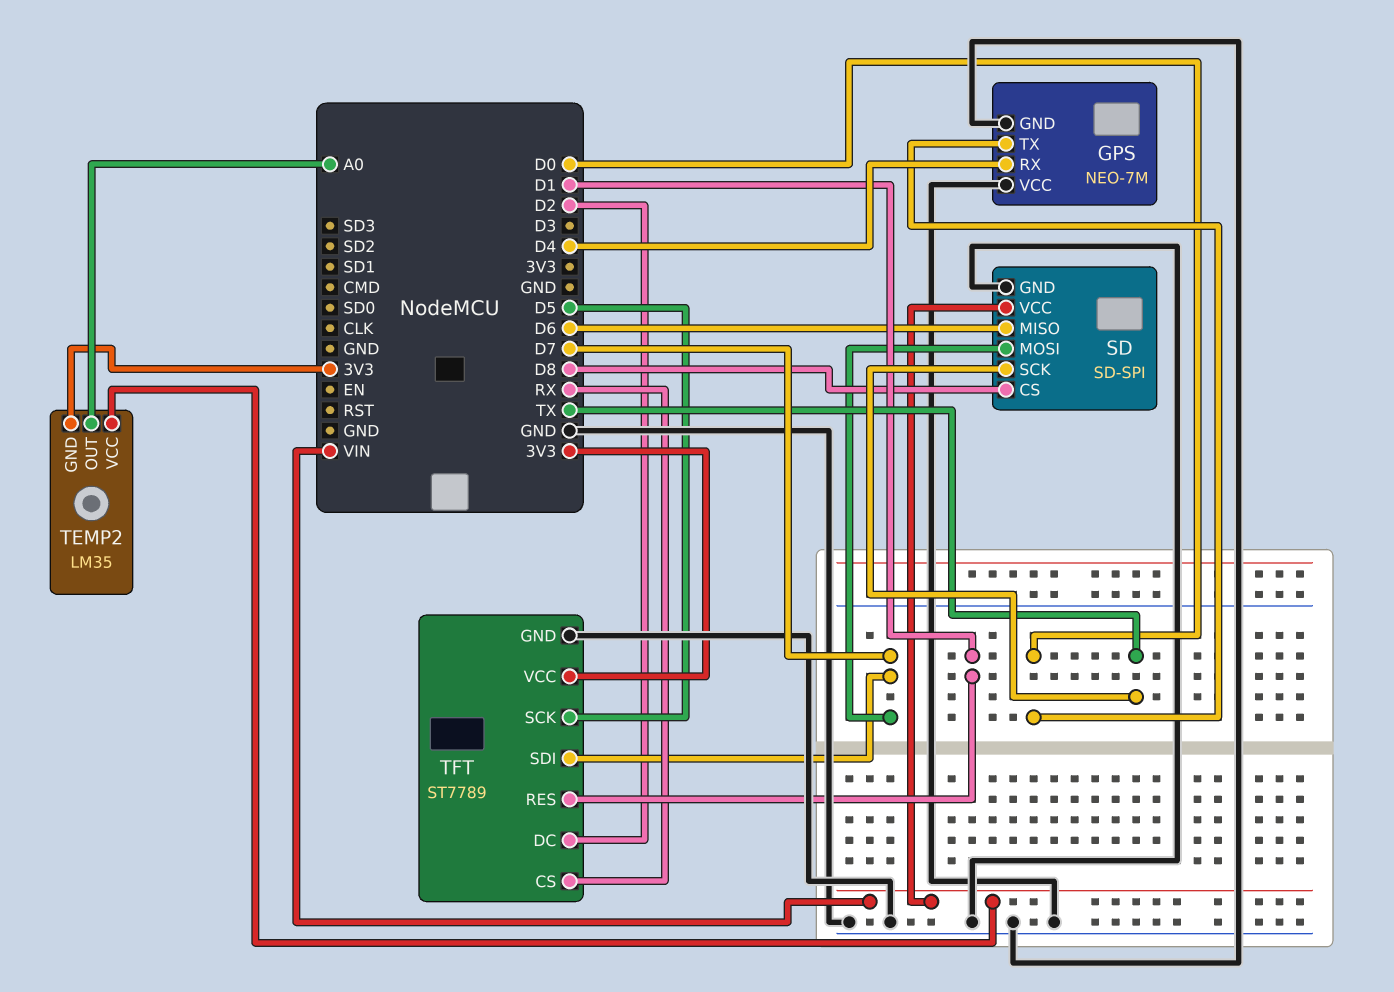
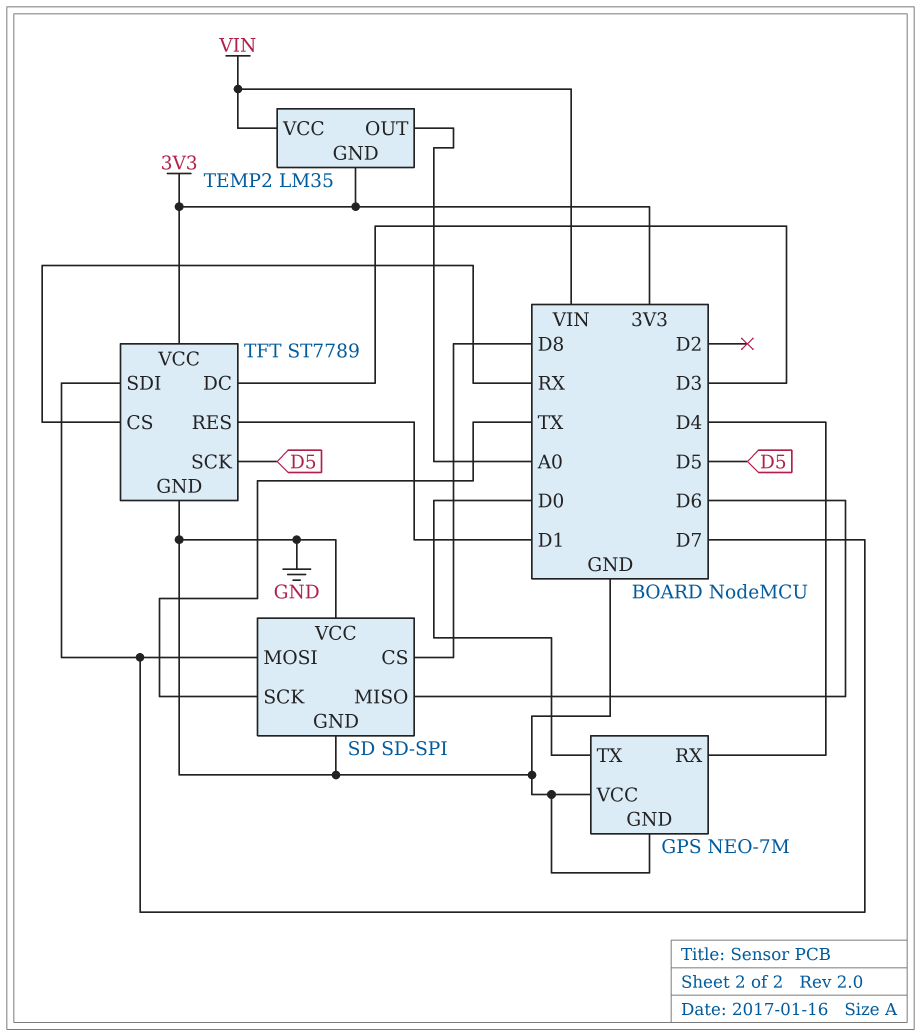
SD pin VCC: VIN -> GND
TFT pin DC: D2 -> D3

